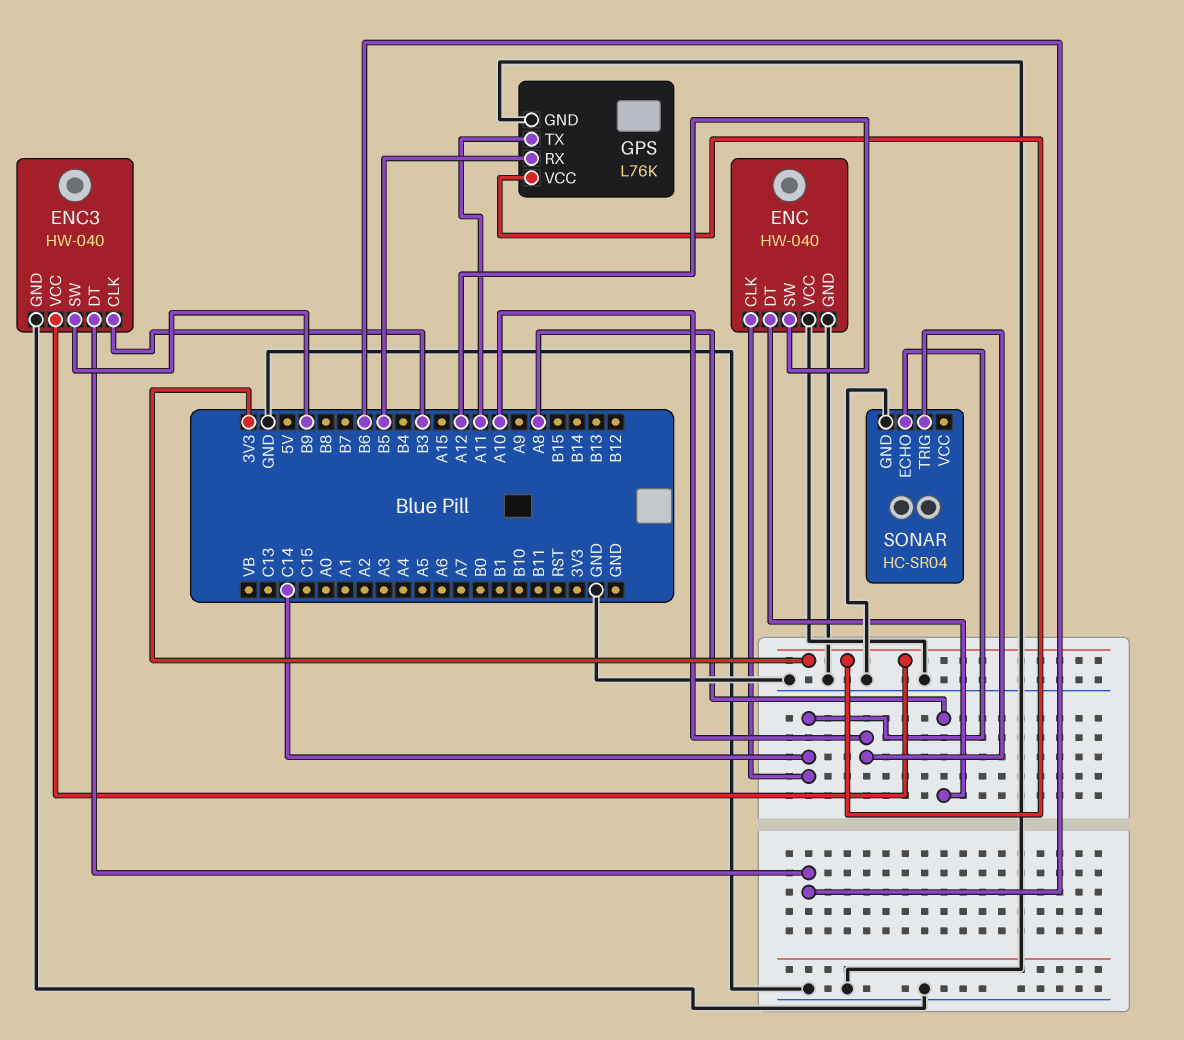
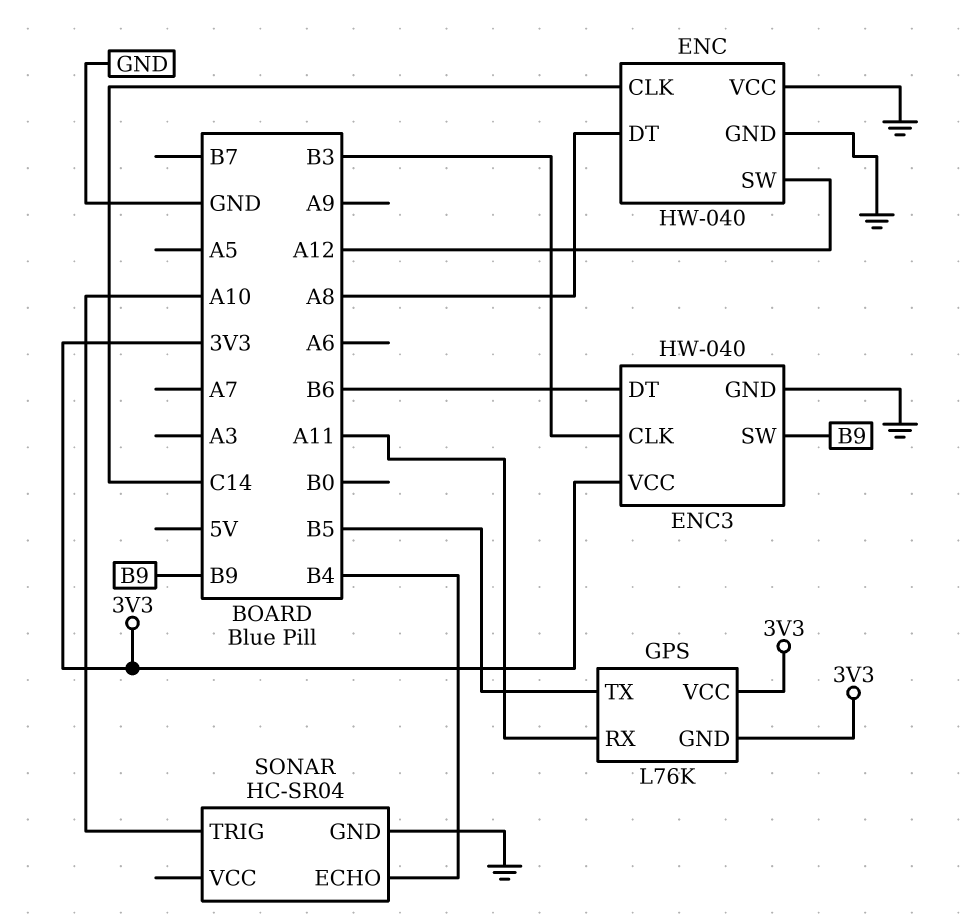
GPS pin GND: GND -> 3V3
GPS pin RX: B5 -> A11
GPS pin TX: A11 -> B5
SONAR pin ECHO: C14 -> B4

